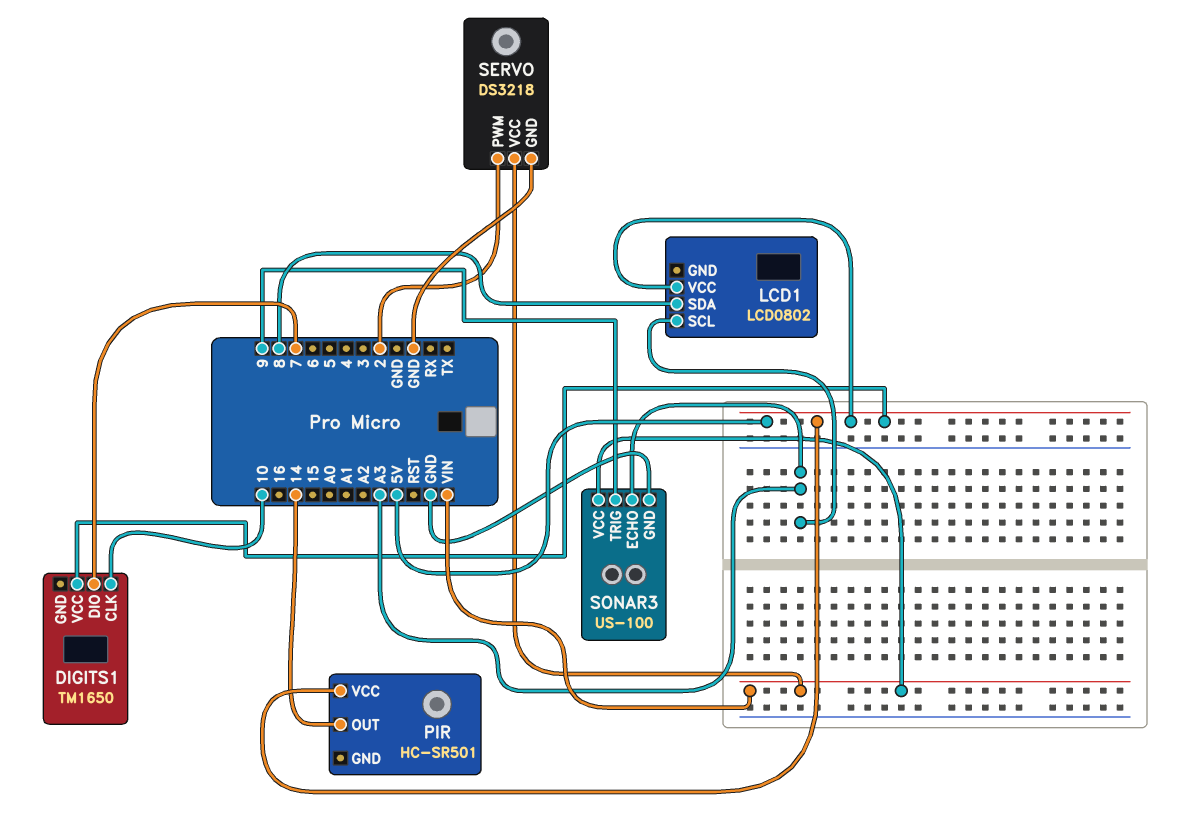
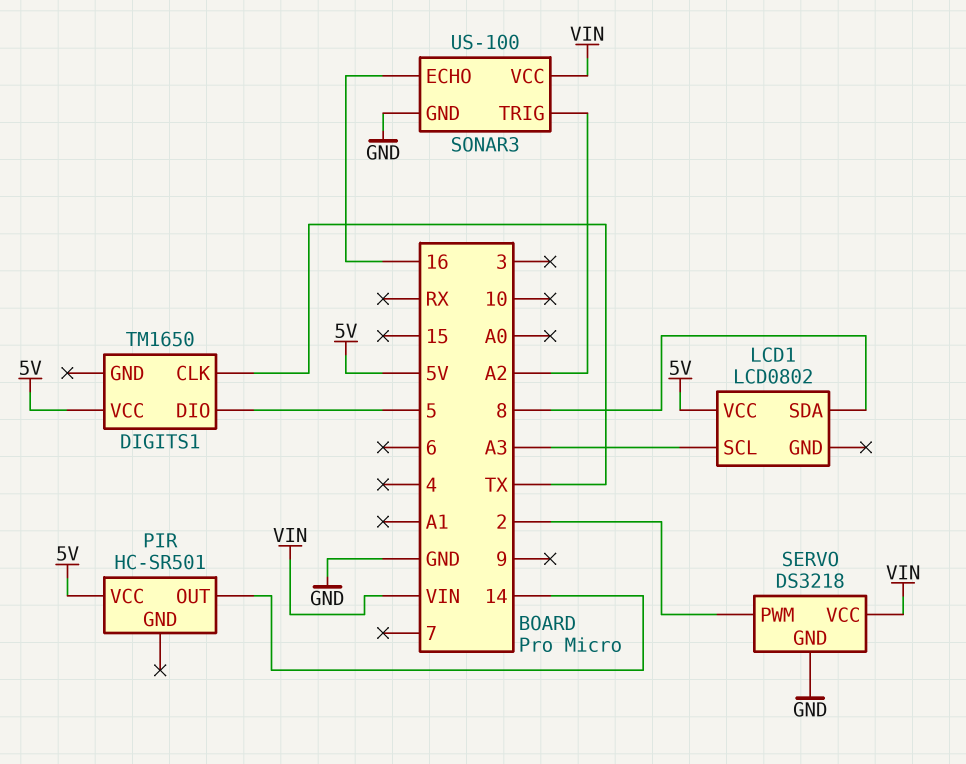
DIGITS1 pin CLK: 10 -> TX
DIGITS1 pin DIO: 7 -> 5
SONAR3 pin ECHO: A3 -> 16
SONAR3 pin TRIG: 9 -> A2

